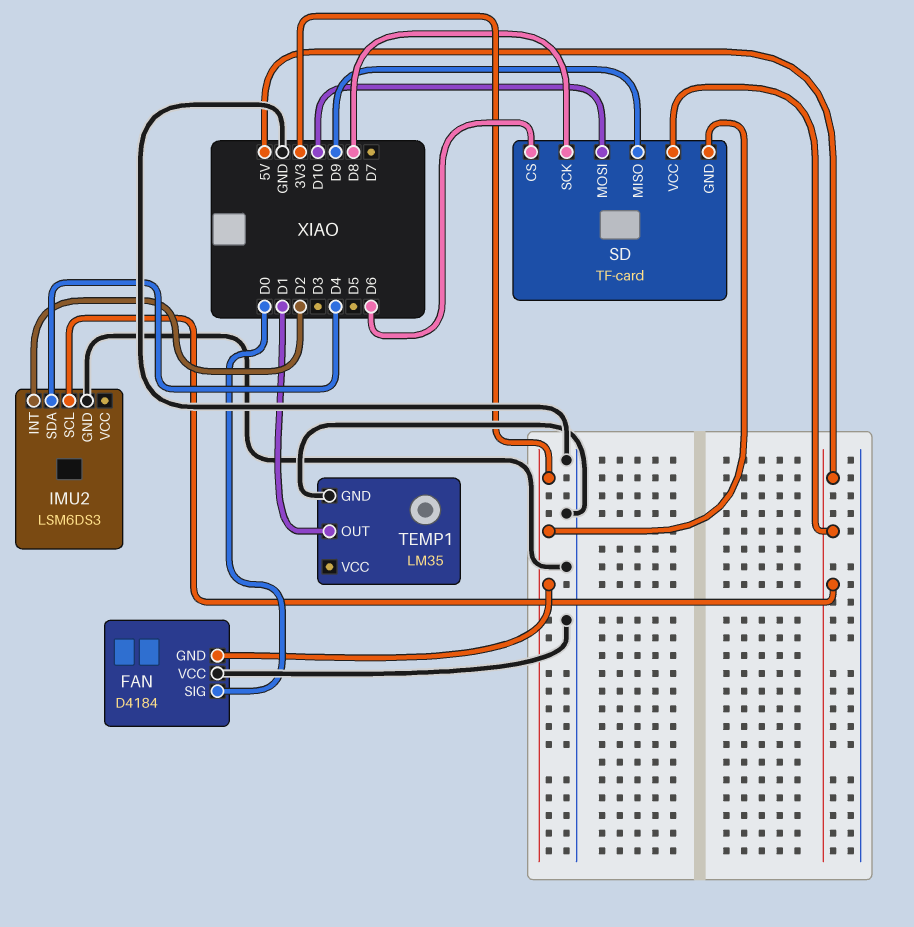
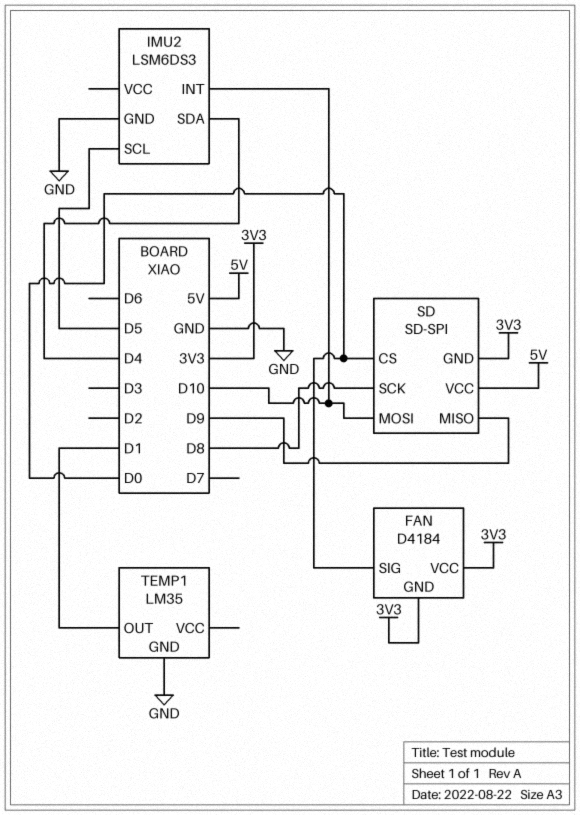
FAN pin VCC: GND -> 3V3
IMU2 pin INT: D2 -> D10
IMU2 pin SCL: 5V -> D5
SD: TF-card -> SD-SPI
SD pin CS: D6 -> D0

